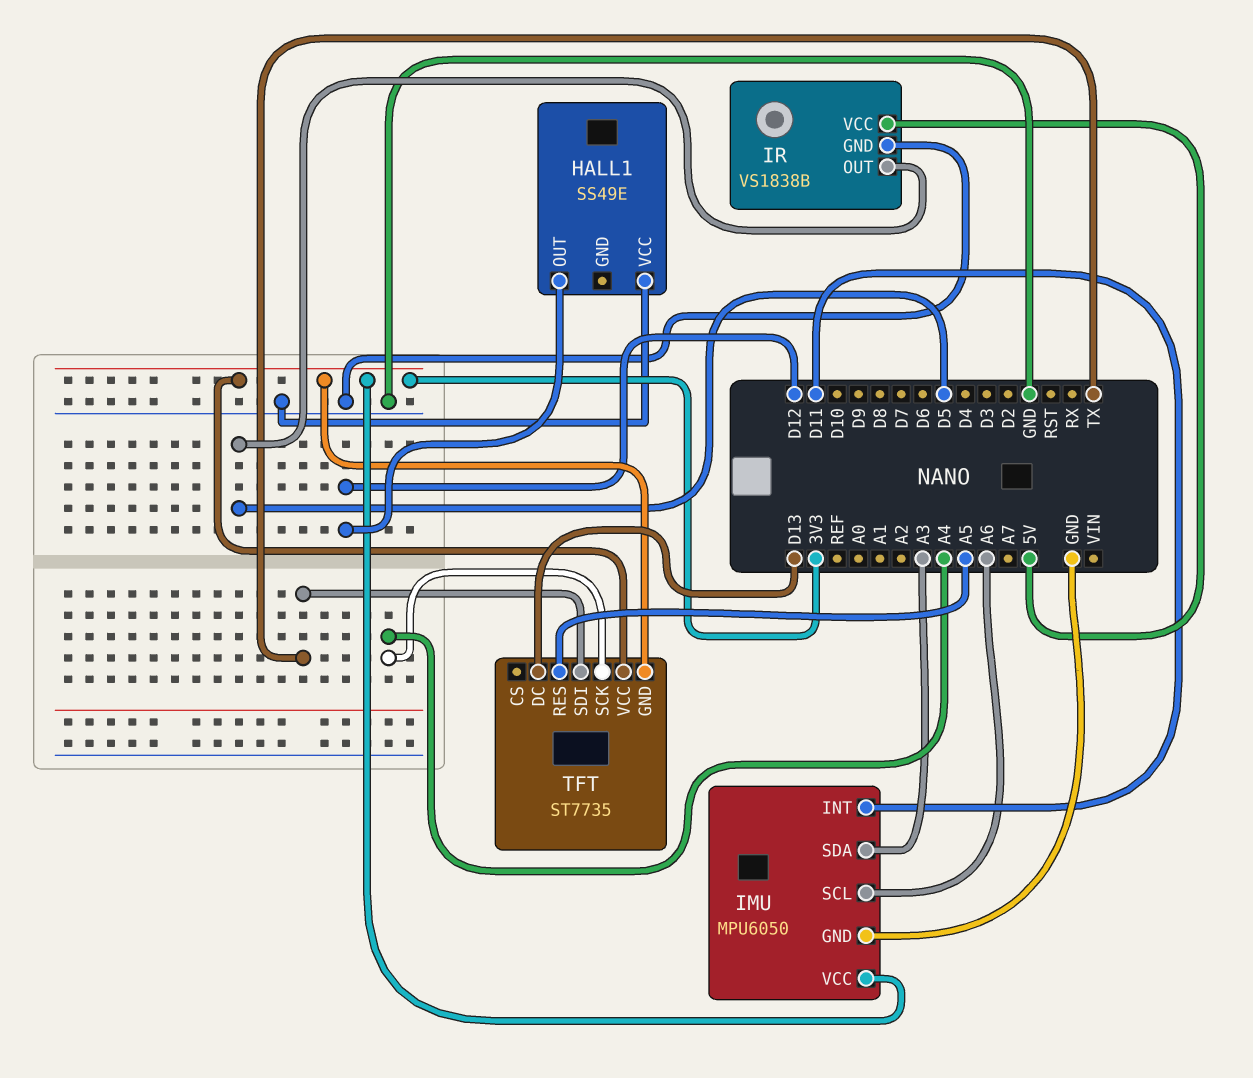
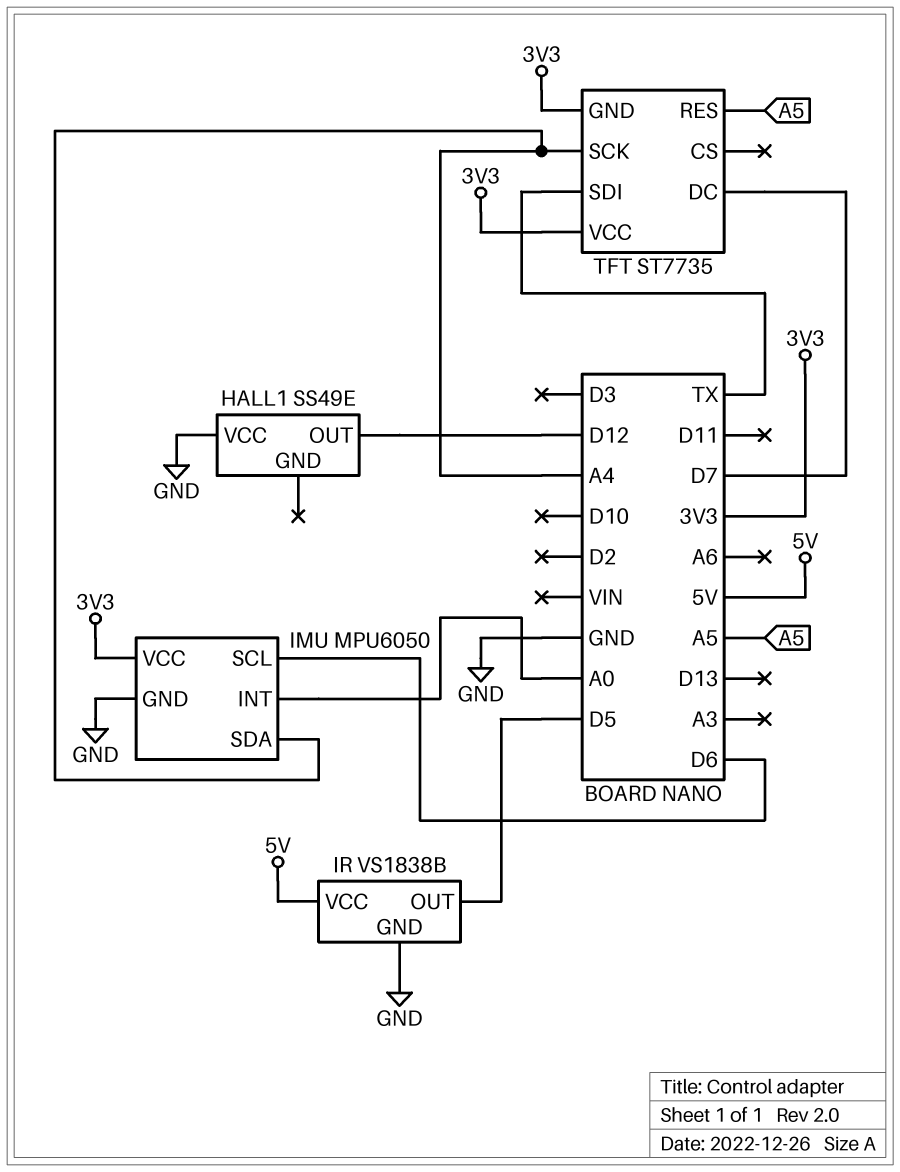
IMU pin INT: D11 -> A0
IMU pin SCL: A6 -> D6
IMU pin SDA: A3 -> A4
TFT pin DC: D13 -> D7

